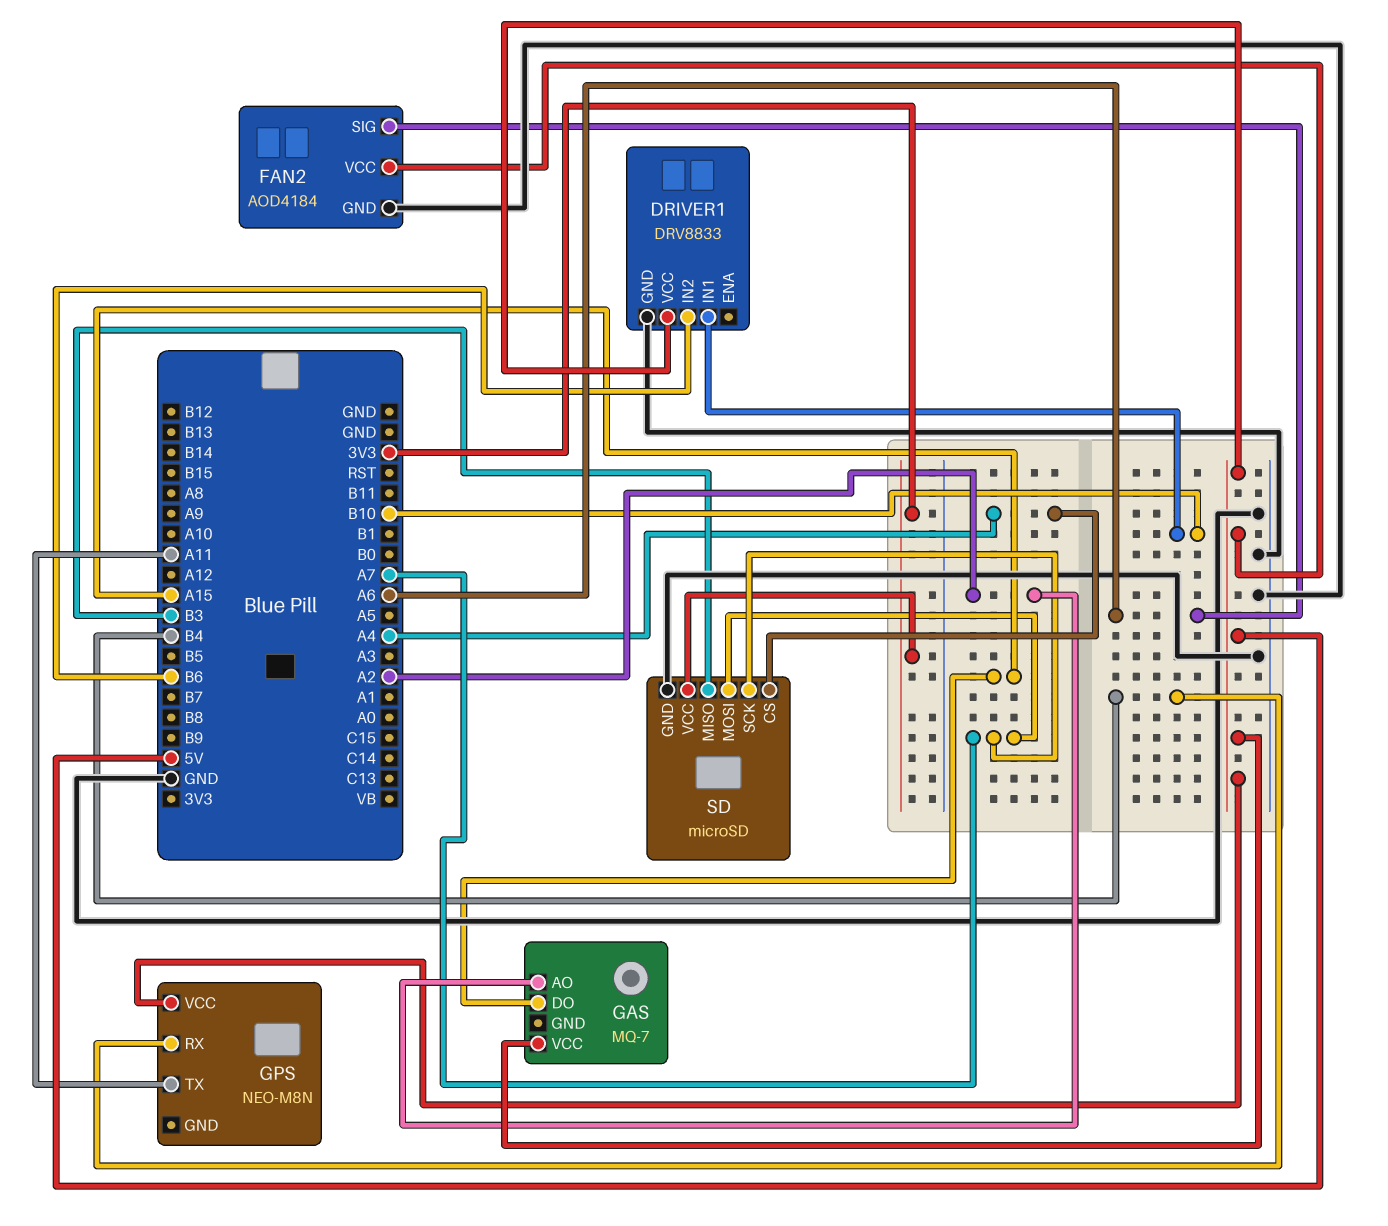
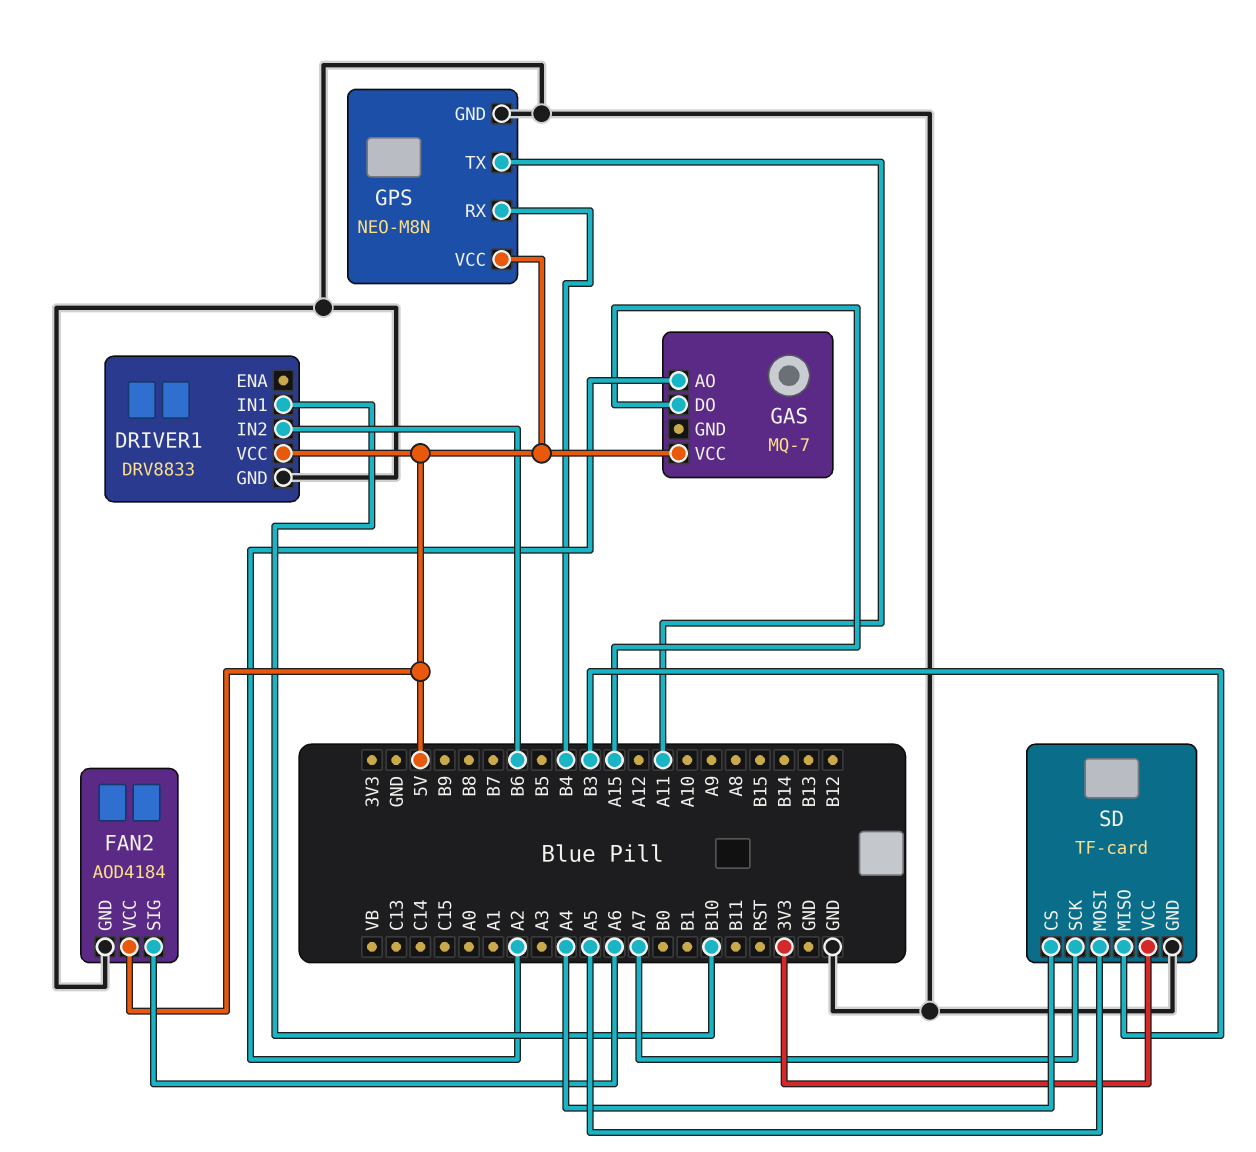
GPS pin GND: none -> GND
SD: microSD -> TF-card
SD pin MOSI: A7 -> A5

